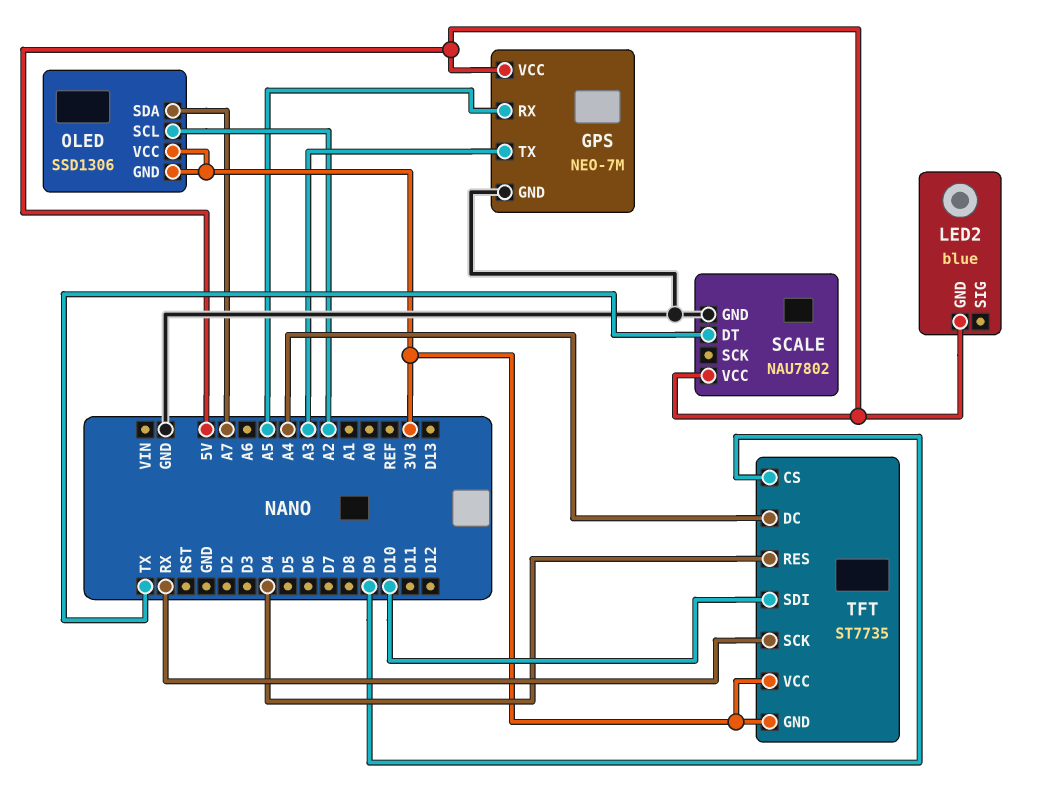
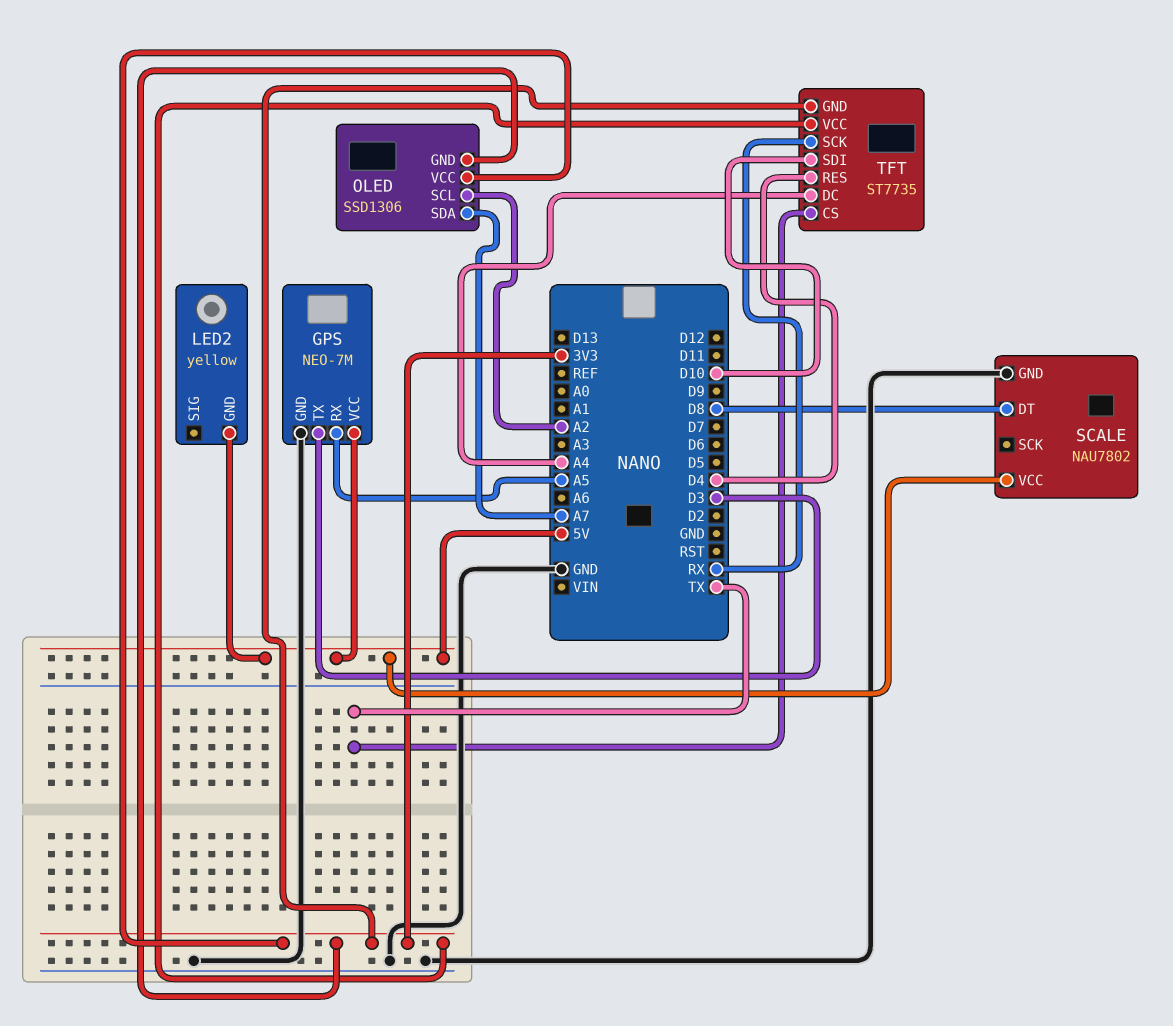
GPS pin TX: A3 -> D3
LED2: blue -> yellow
SCALE pin DT: TX -> D8
TFT pin CS: D9 -> TX

